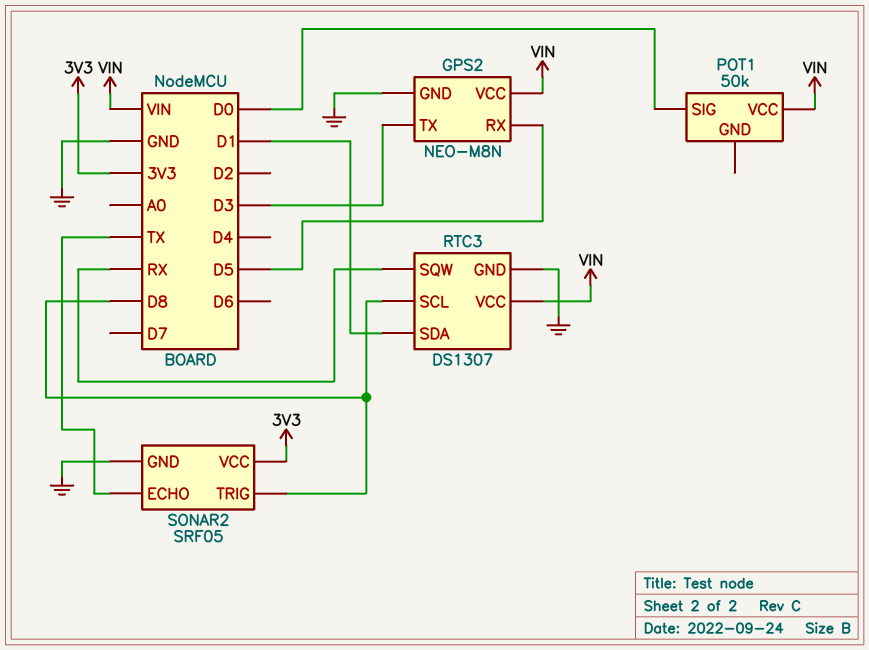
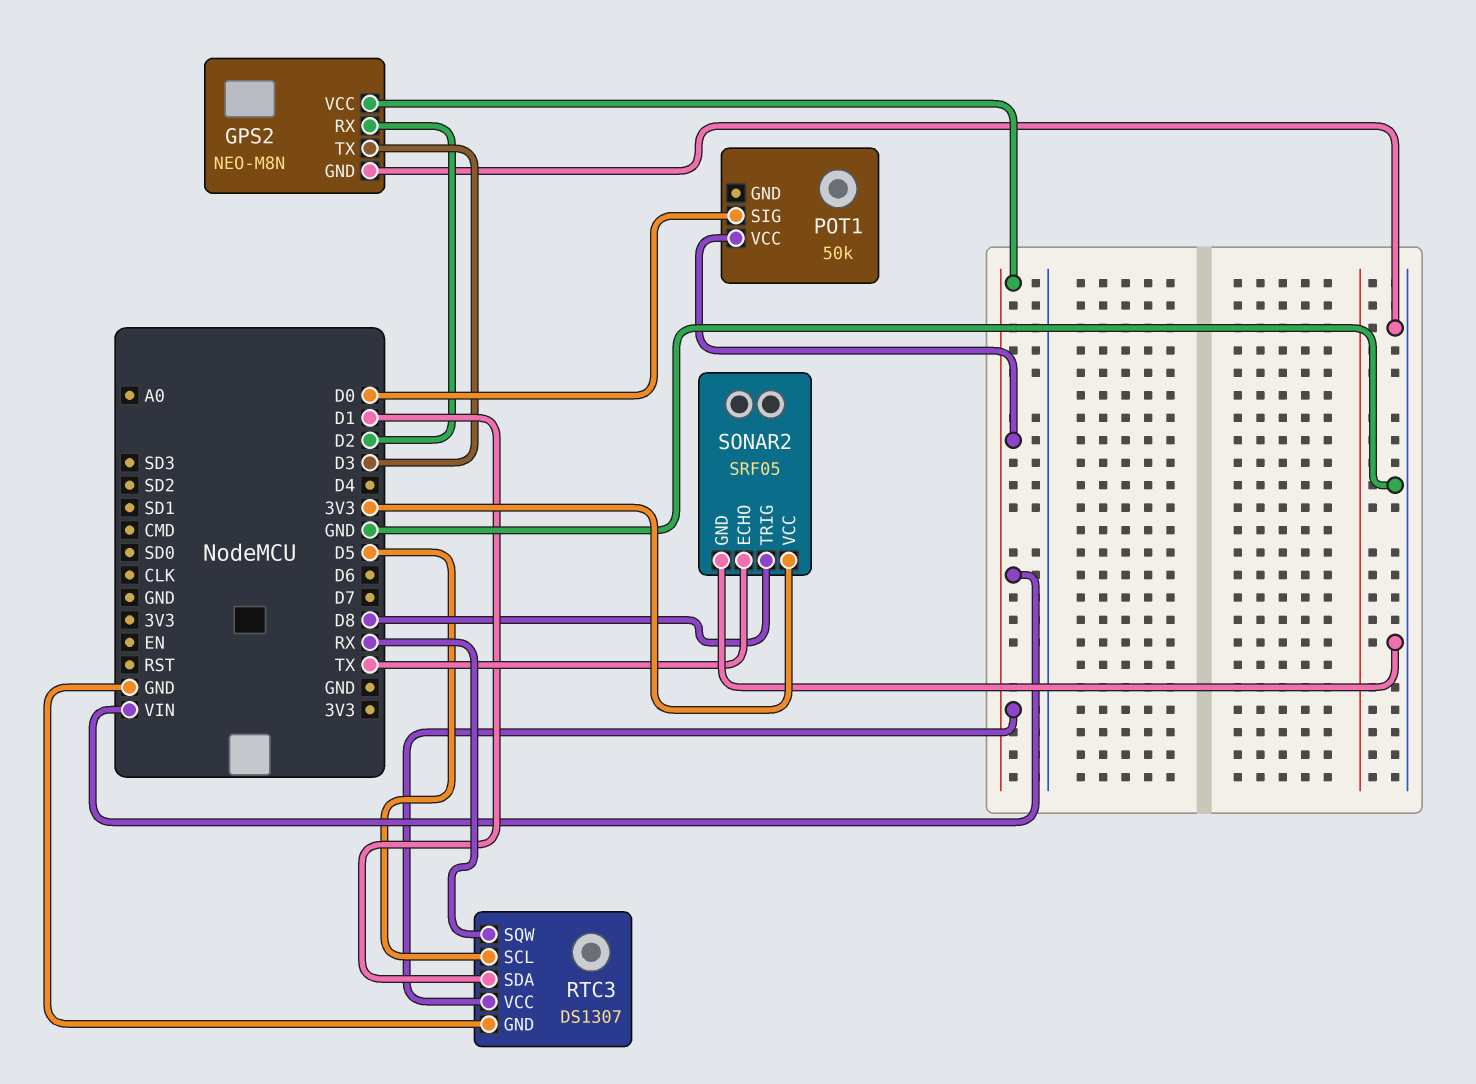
GPS2 pin RX: D5 -> D2
RTC3 pin SCL: D8 -> D5

